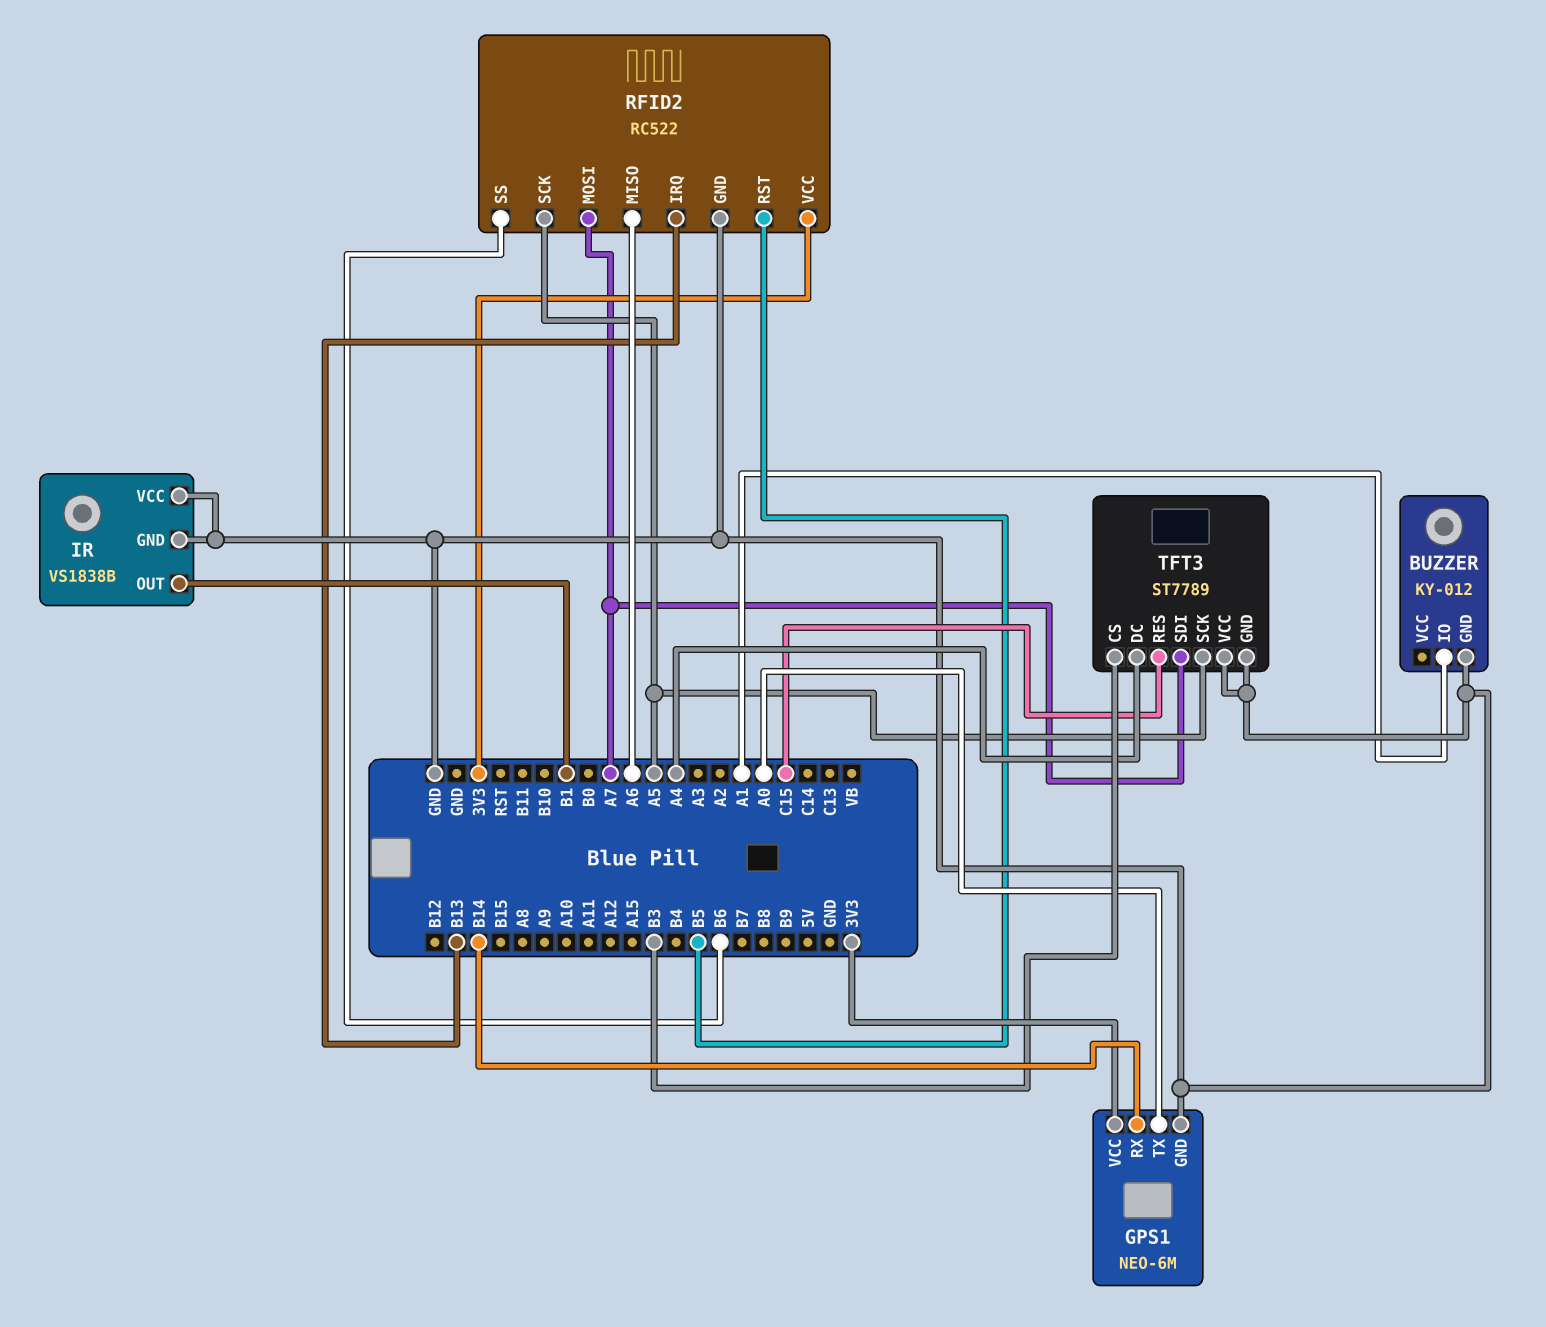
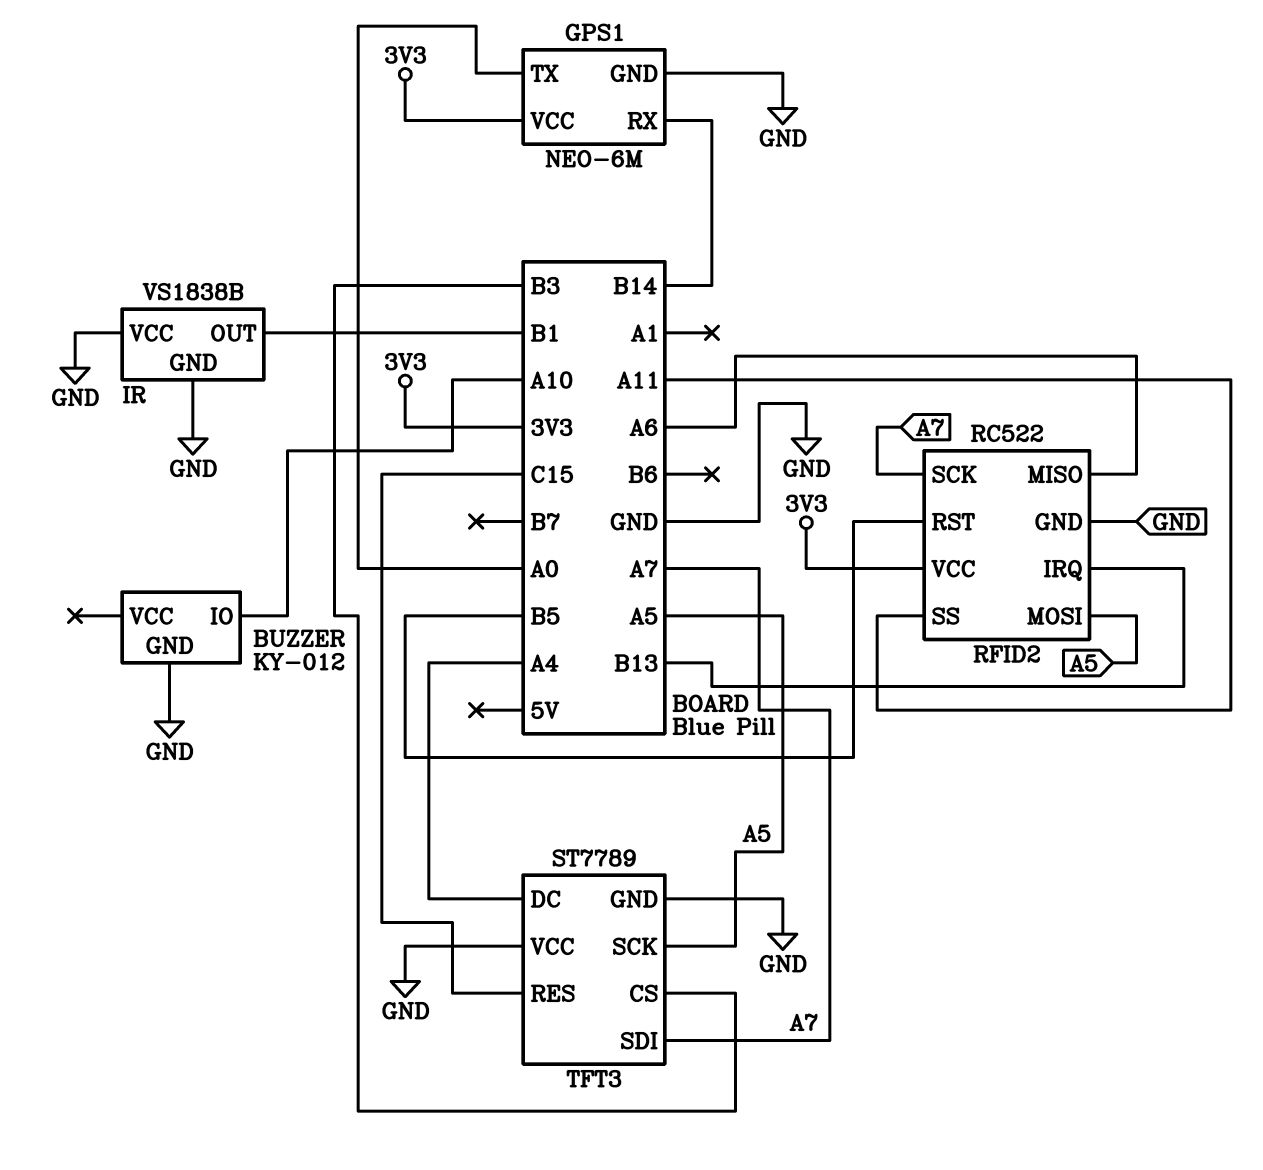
BUZZER pin IO: A1 -> A10
RFID2 pin MOSI: A7 -> A5
RFID2 pin SCK: A5 -> A7
RFID2 pin SS: B6 -> A11

